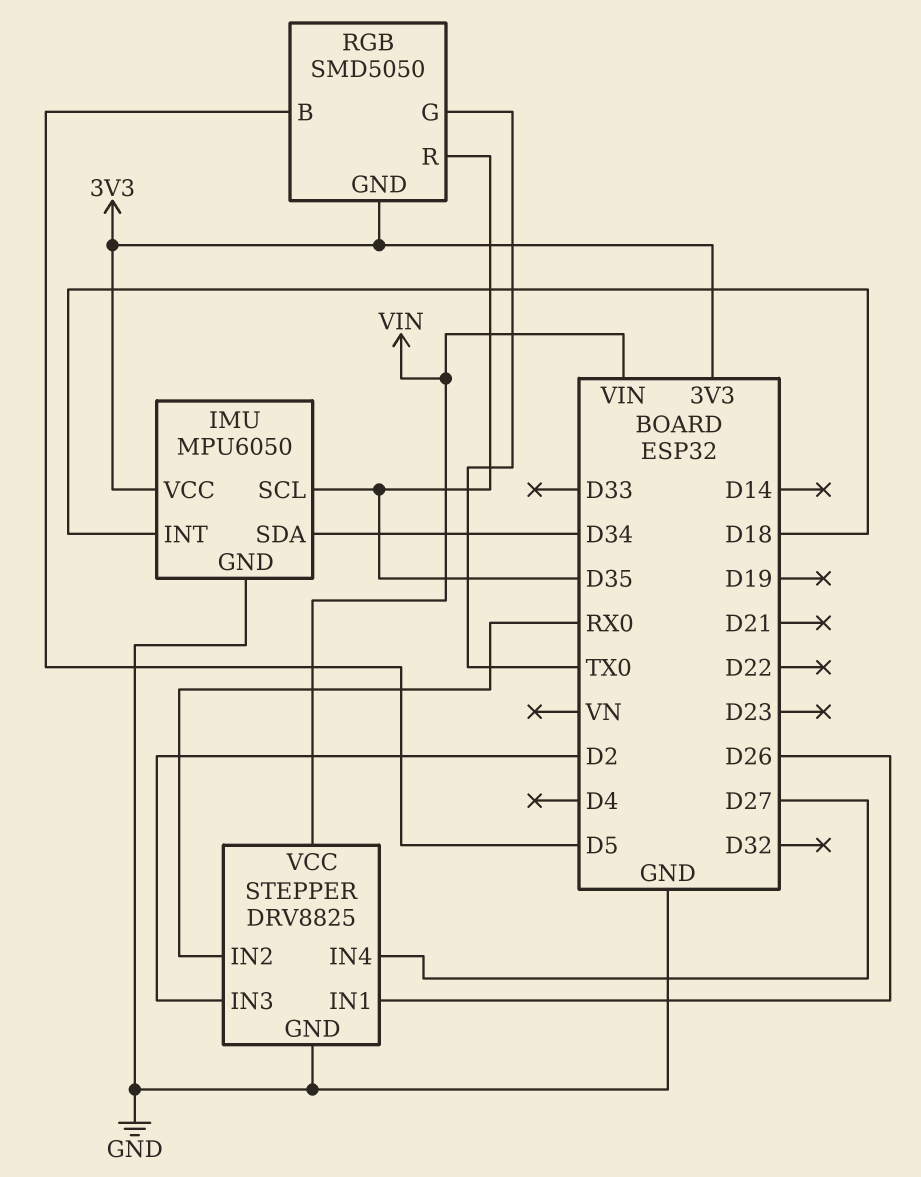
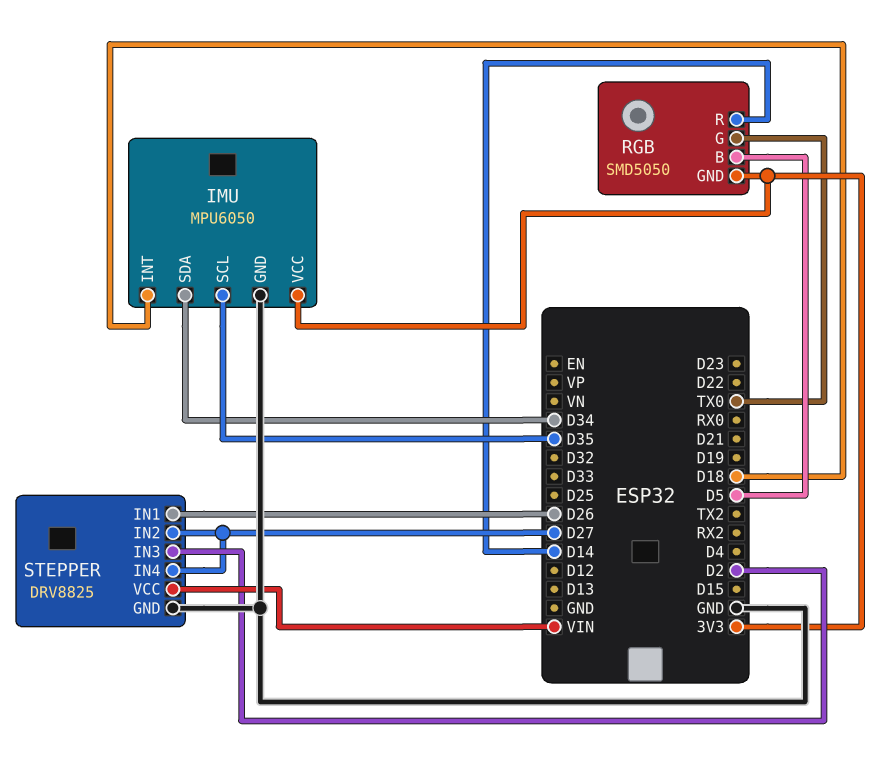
RGB pin R: D35 -> D14
STEPPER pin IN2: RX0 -> D27

